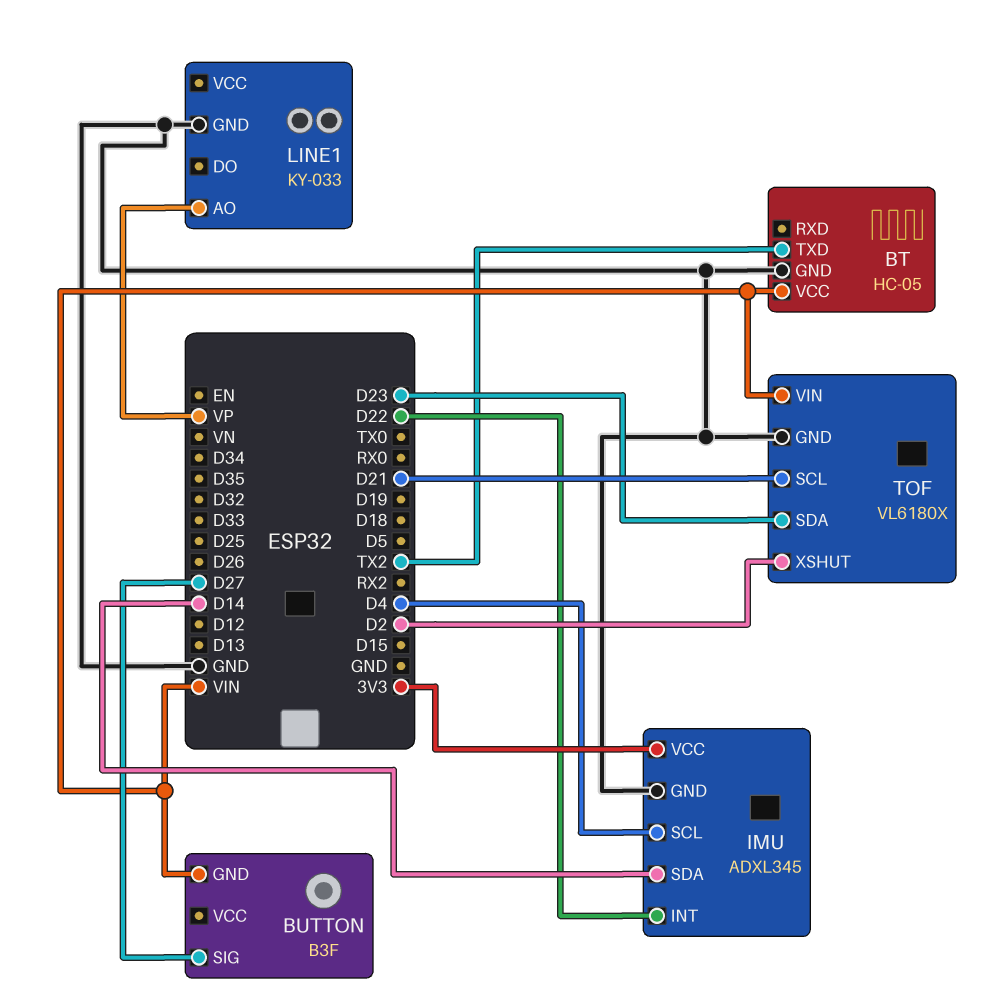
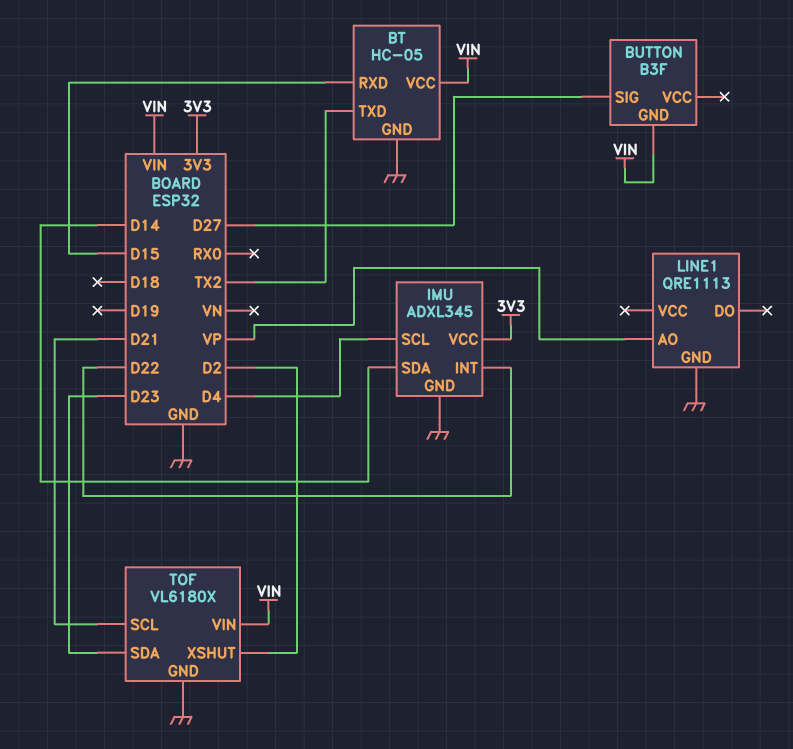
BT pin RXD: none -> D15
LINE1: KY-033 -> QRE1113

